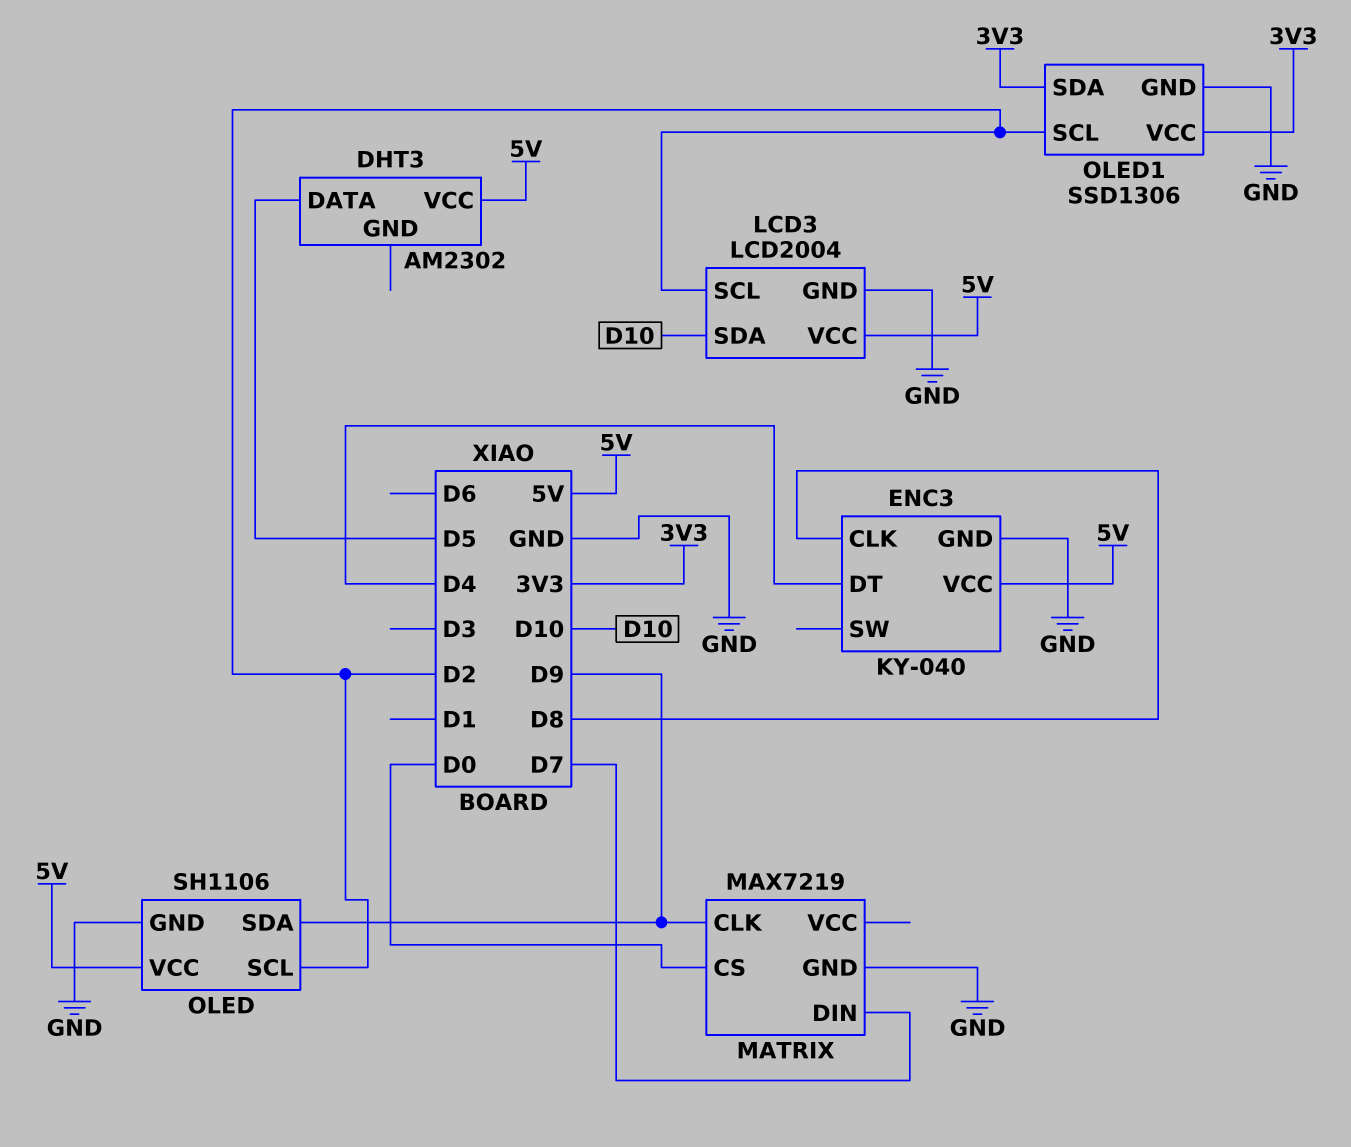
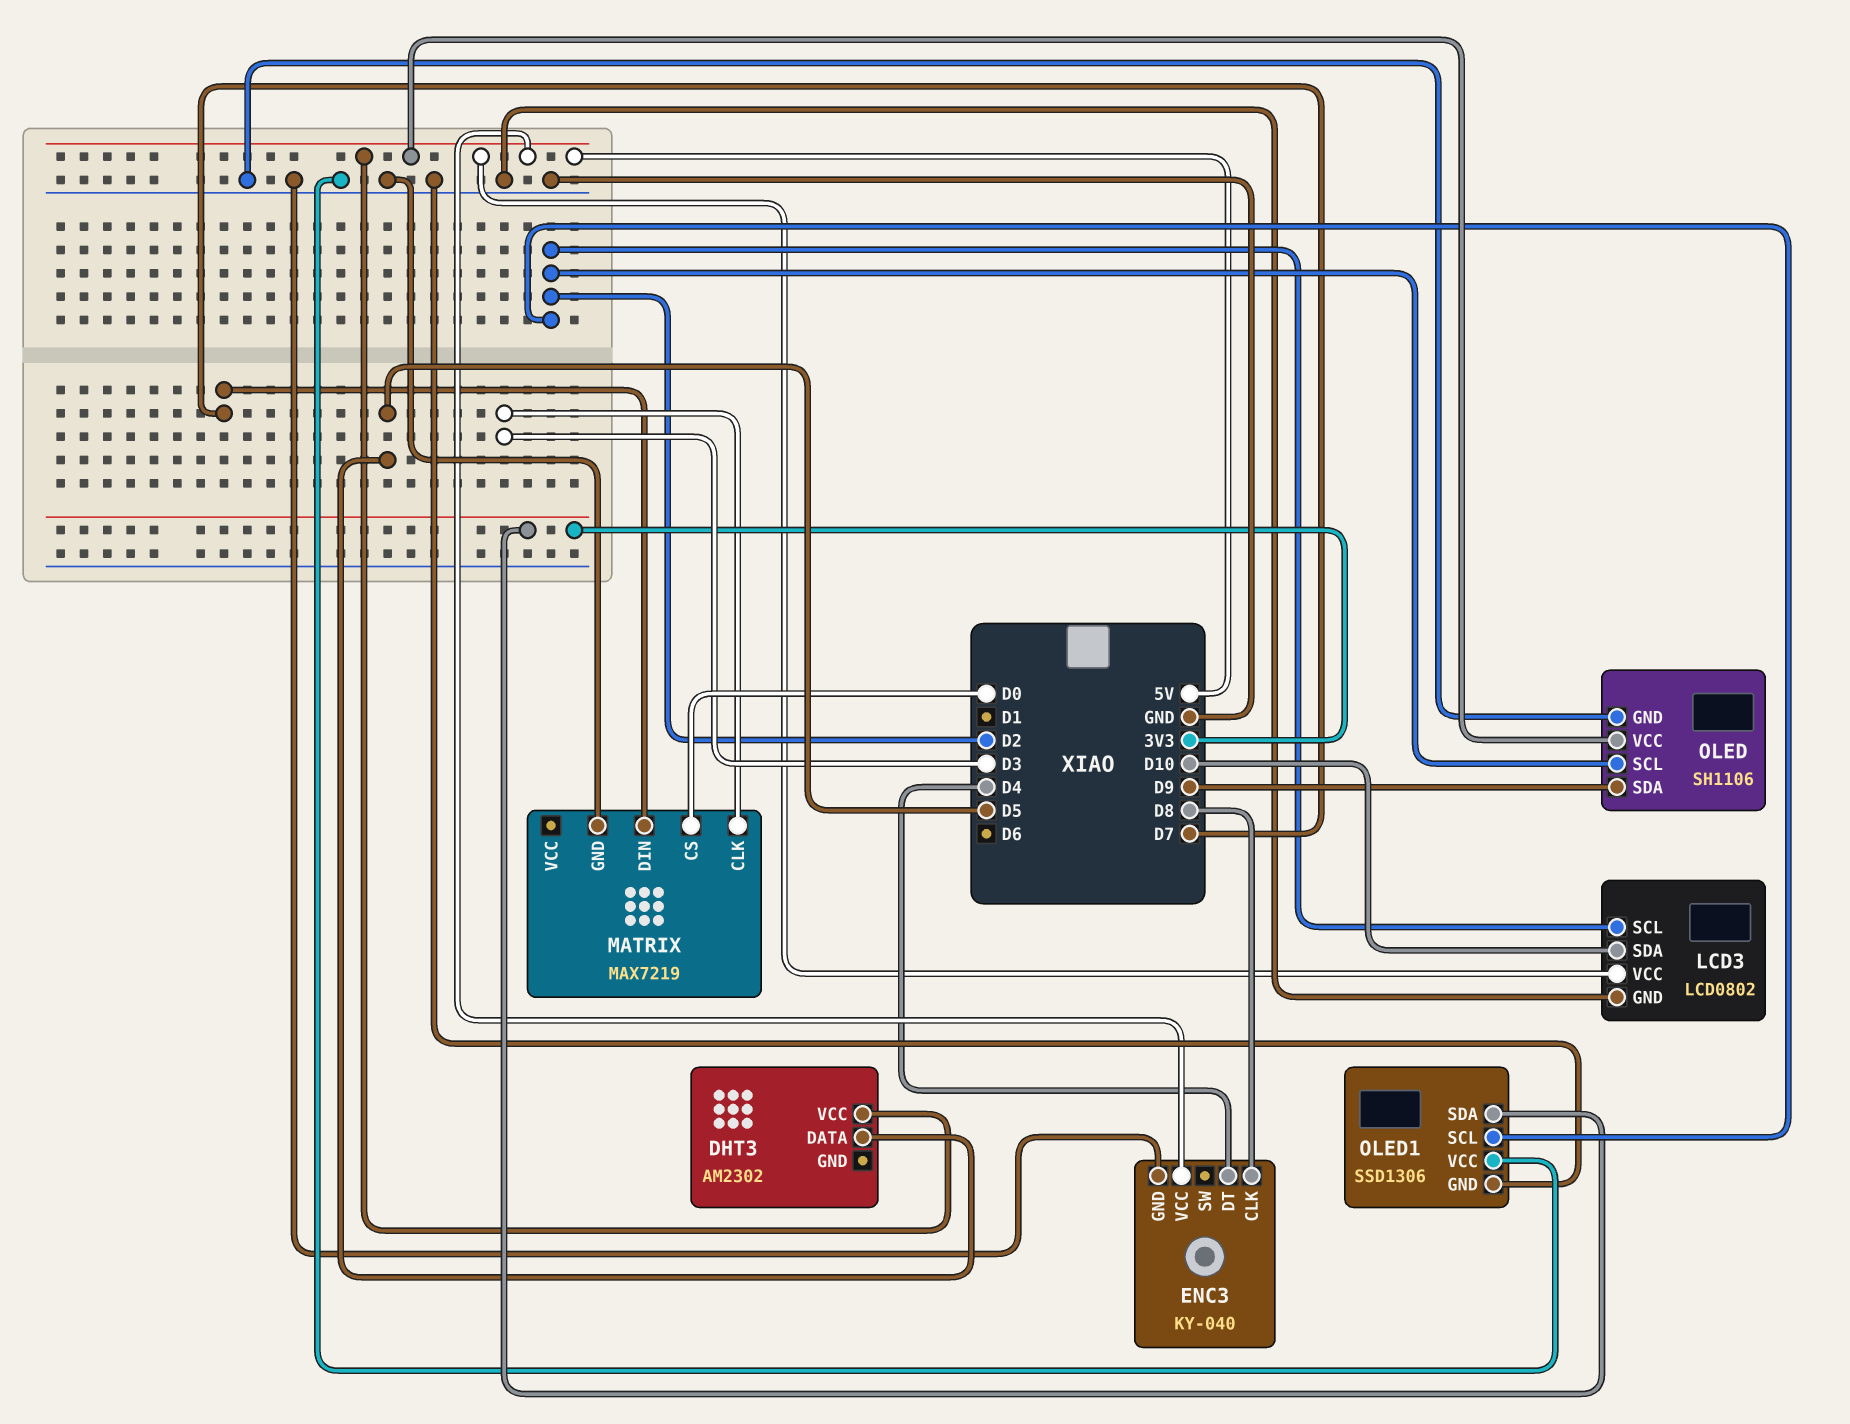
LCD3: LCD2004 -> LCD0802
MATRIX pin CLK: D9 -> D3
OLED1 pin VCC: 3V3 -> GND

